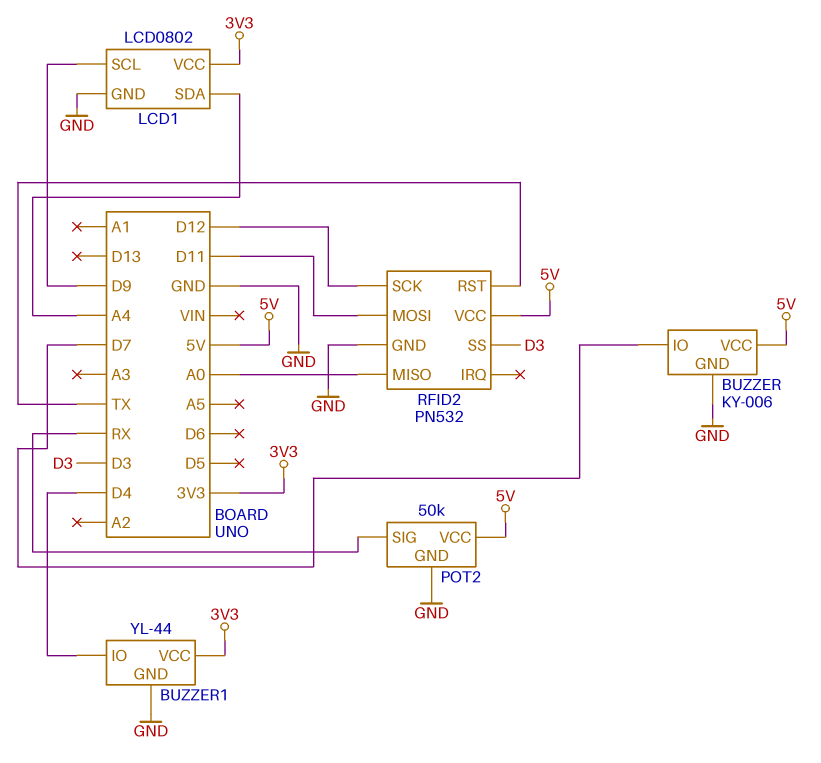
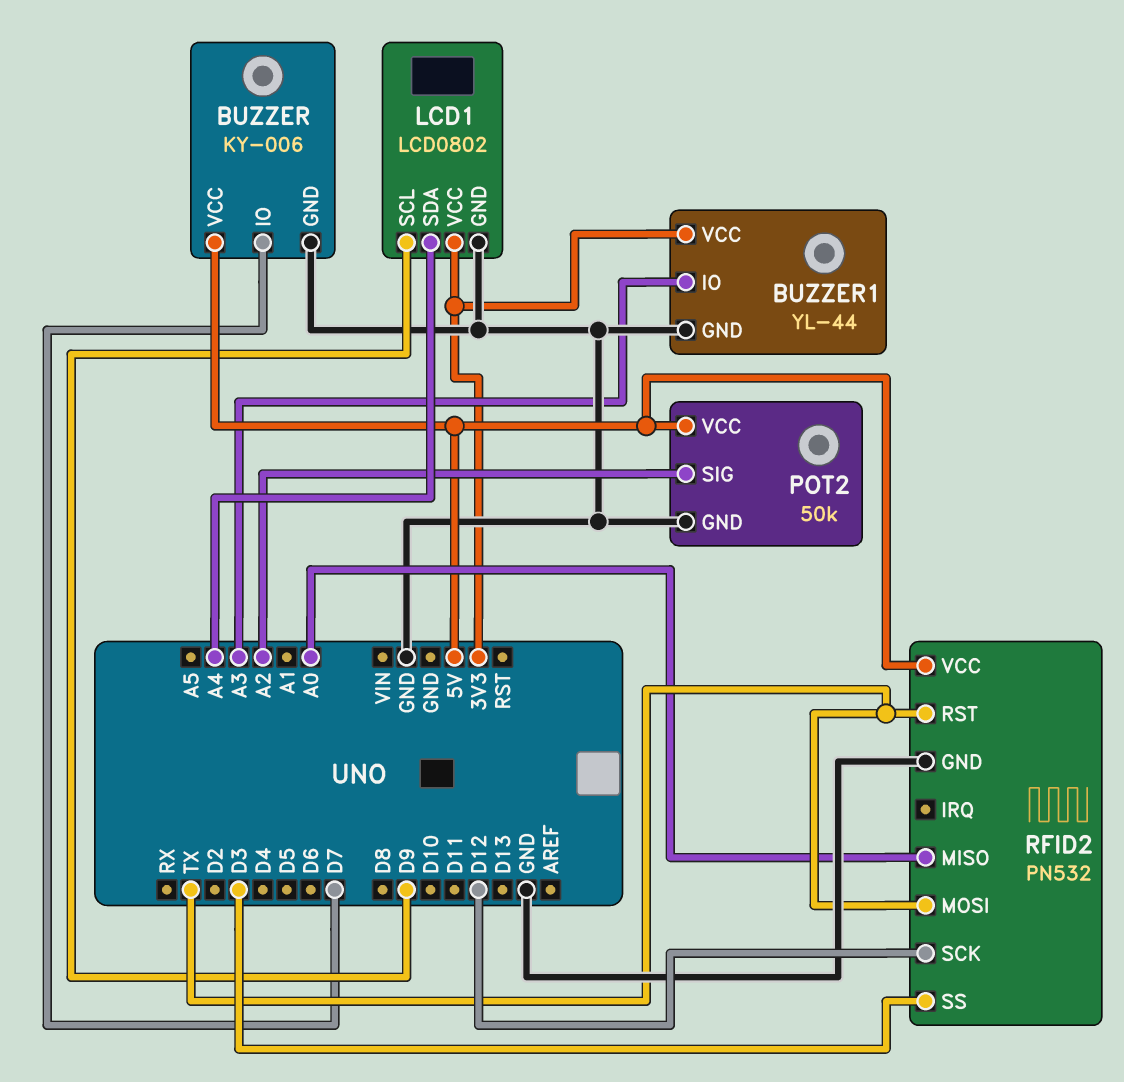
BUZZER1 pin IO: D4 -> A3
POT2 pin SIG: RX -> A2
RFID2 pin MOSI: D11 -> TX

